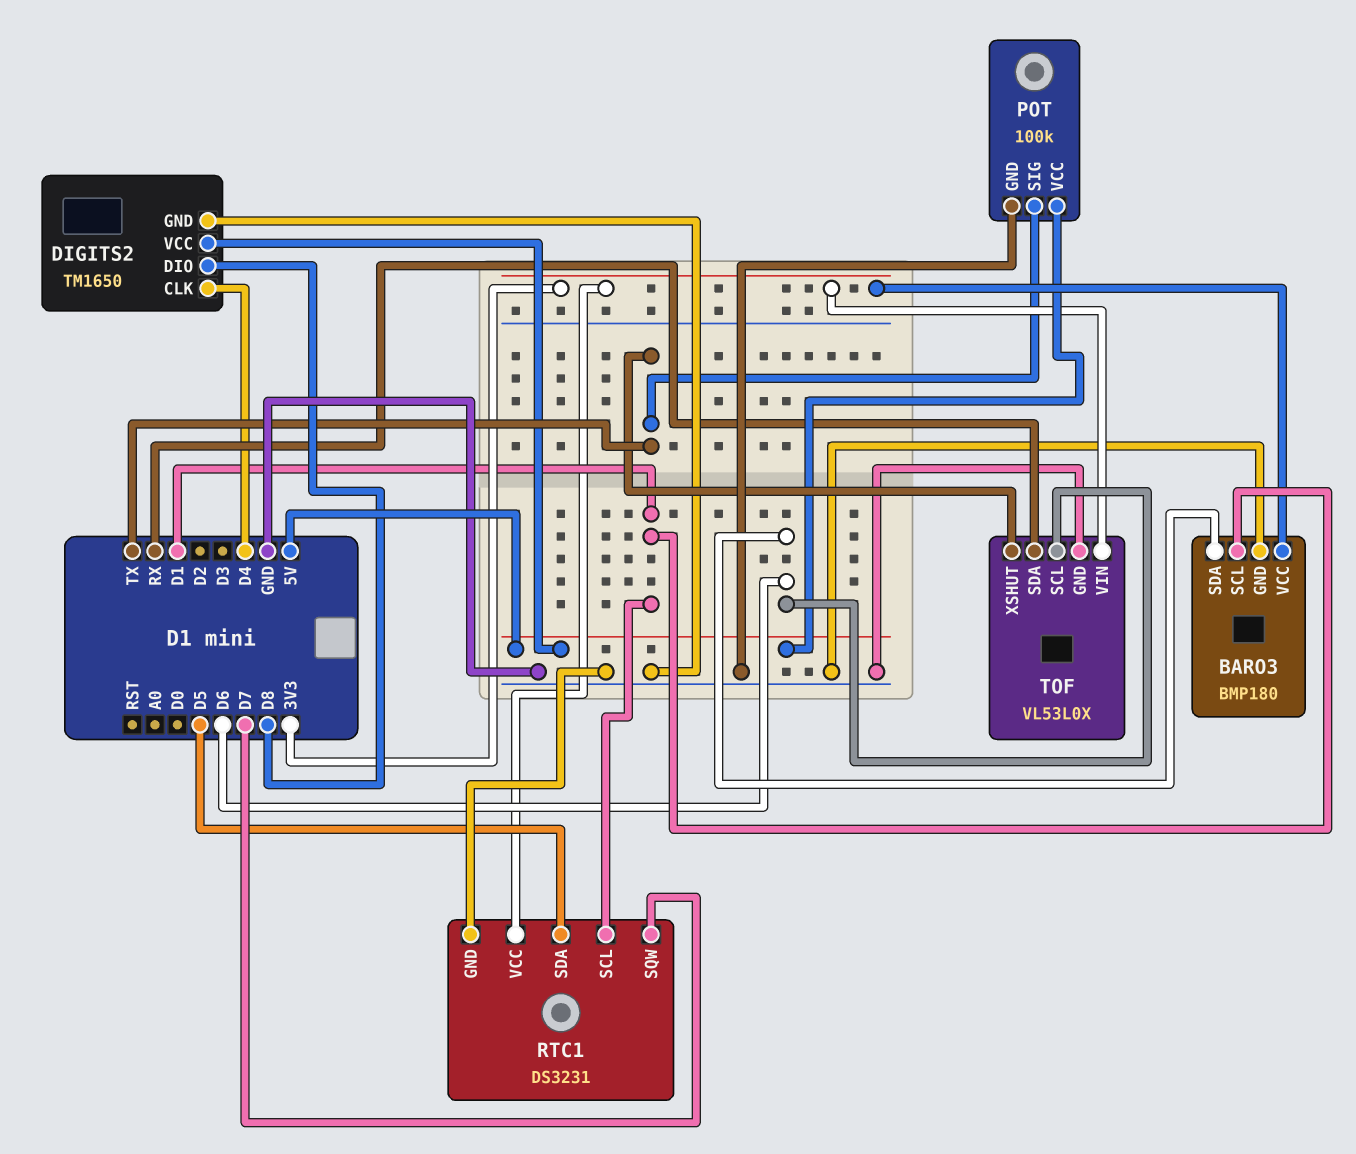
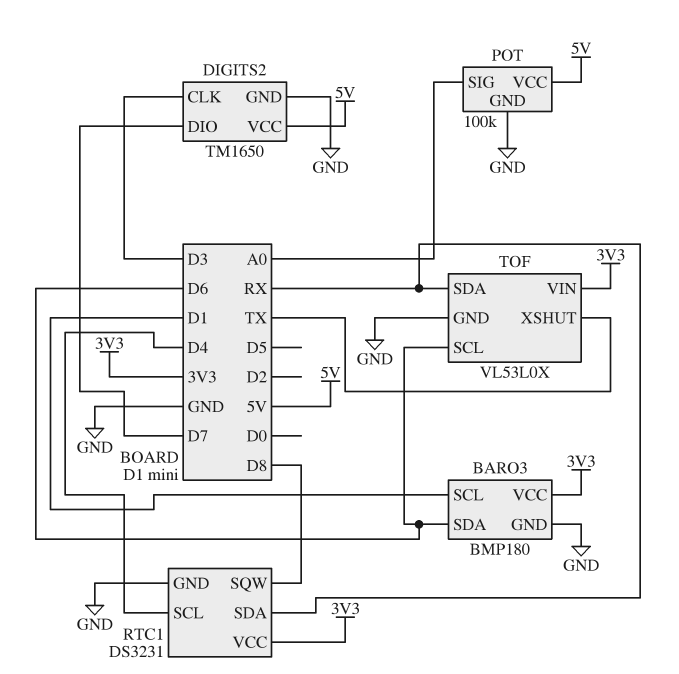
DIGITS2 pin CLK: D4 -> D3
DIGITS2 pin DIO: D8 -> D7
POT pin SIG: TX -> A0
RTC1 pin SCL: D1 -> D4
RTC1 pin SDA: D5 -> RX
RTC1 pin SQW: D7 -> D8

